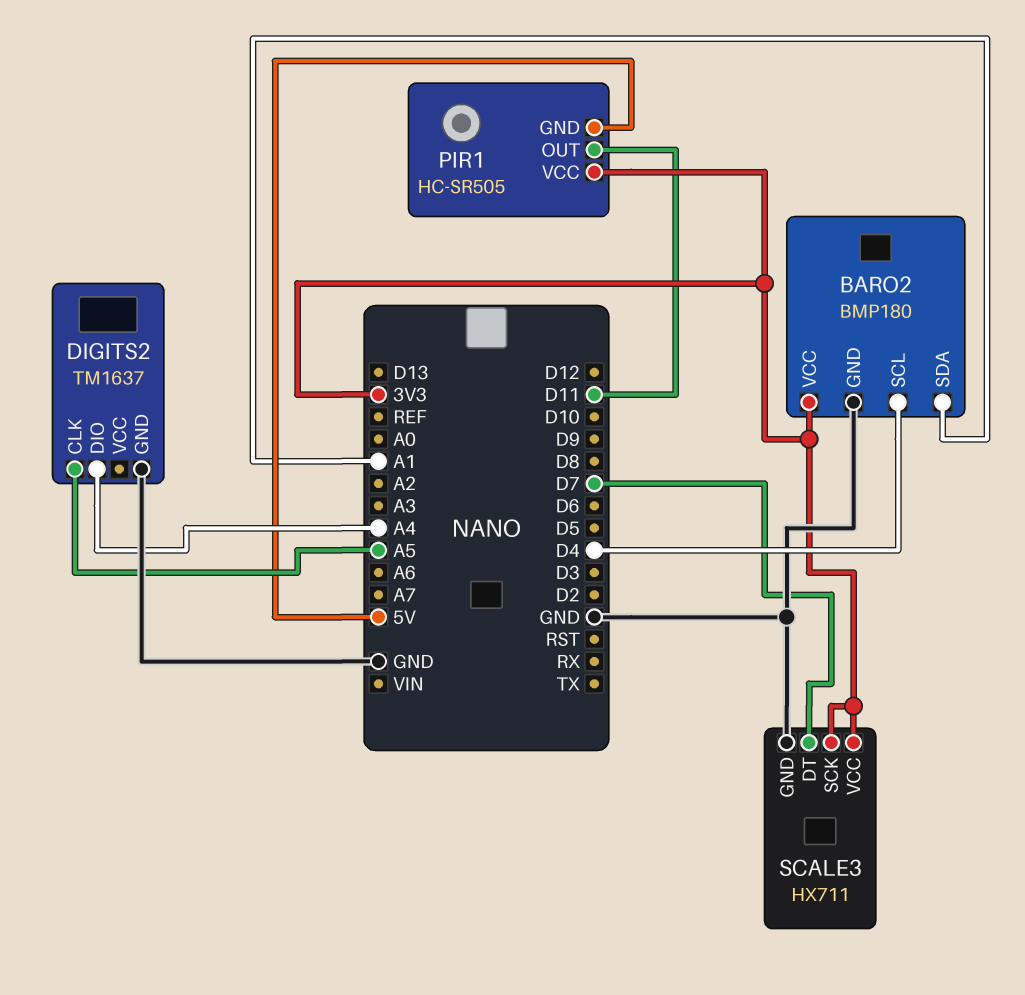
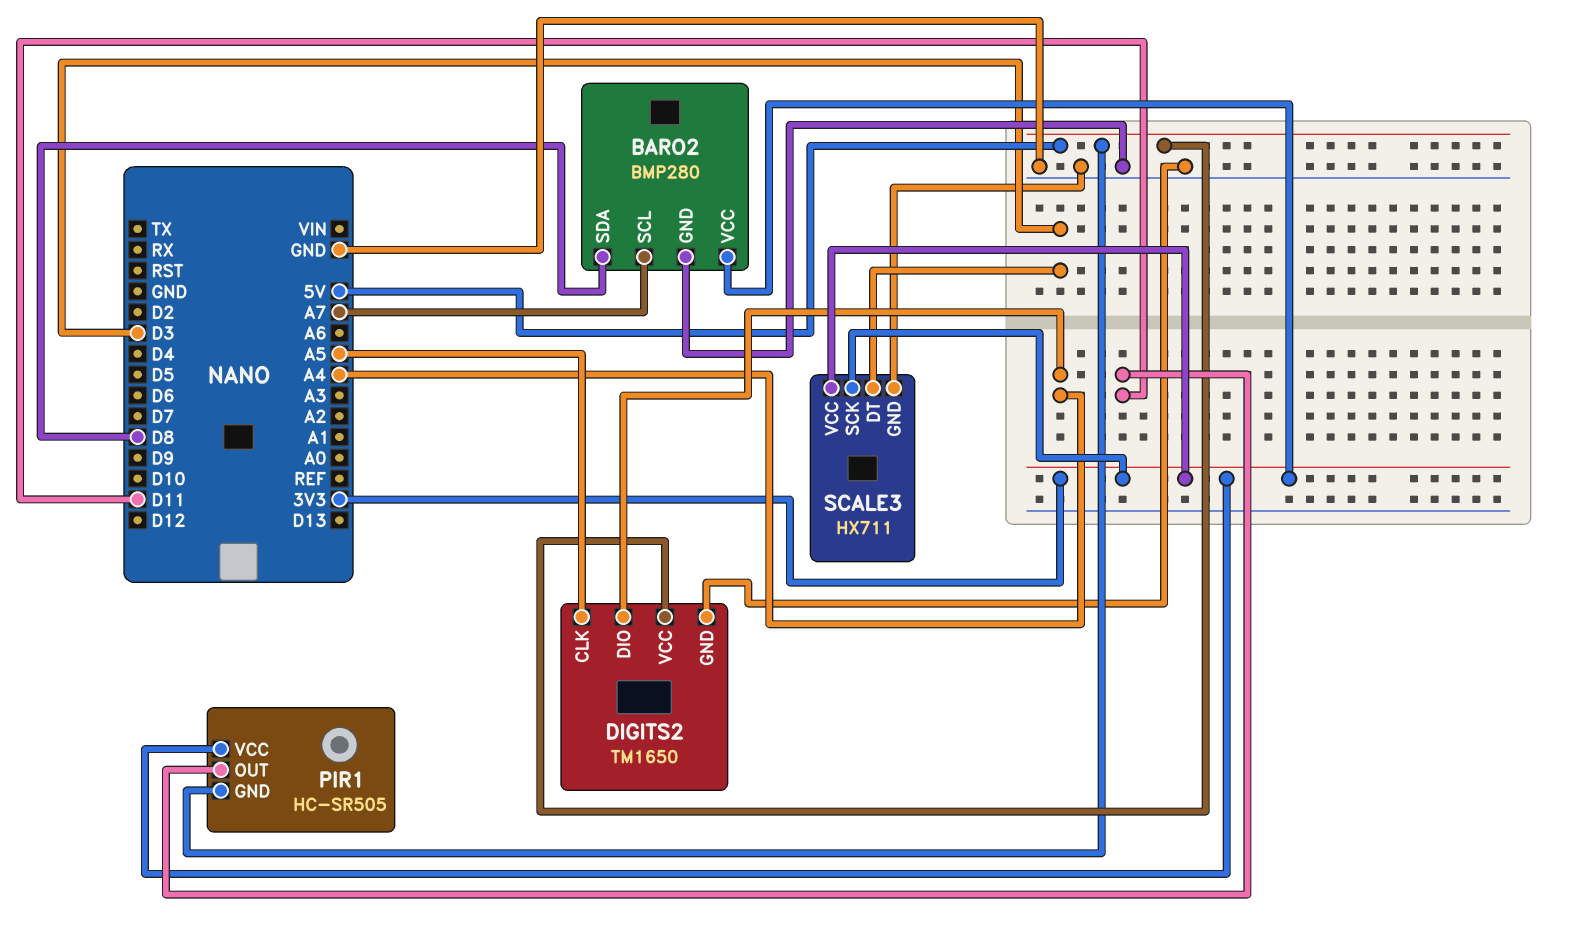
BARO2: BMP180 -> BMP280
BARO2 pin SCL: D4 -> A7
BARO2 pin SDA: A1 -> D8
DIGITS2: TM1637 -> TM1650
DIGITS2 pin VCC: none -> 5V
SCALE3 pin DT: D7 -> D3

